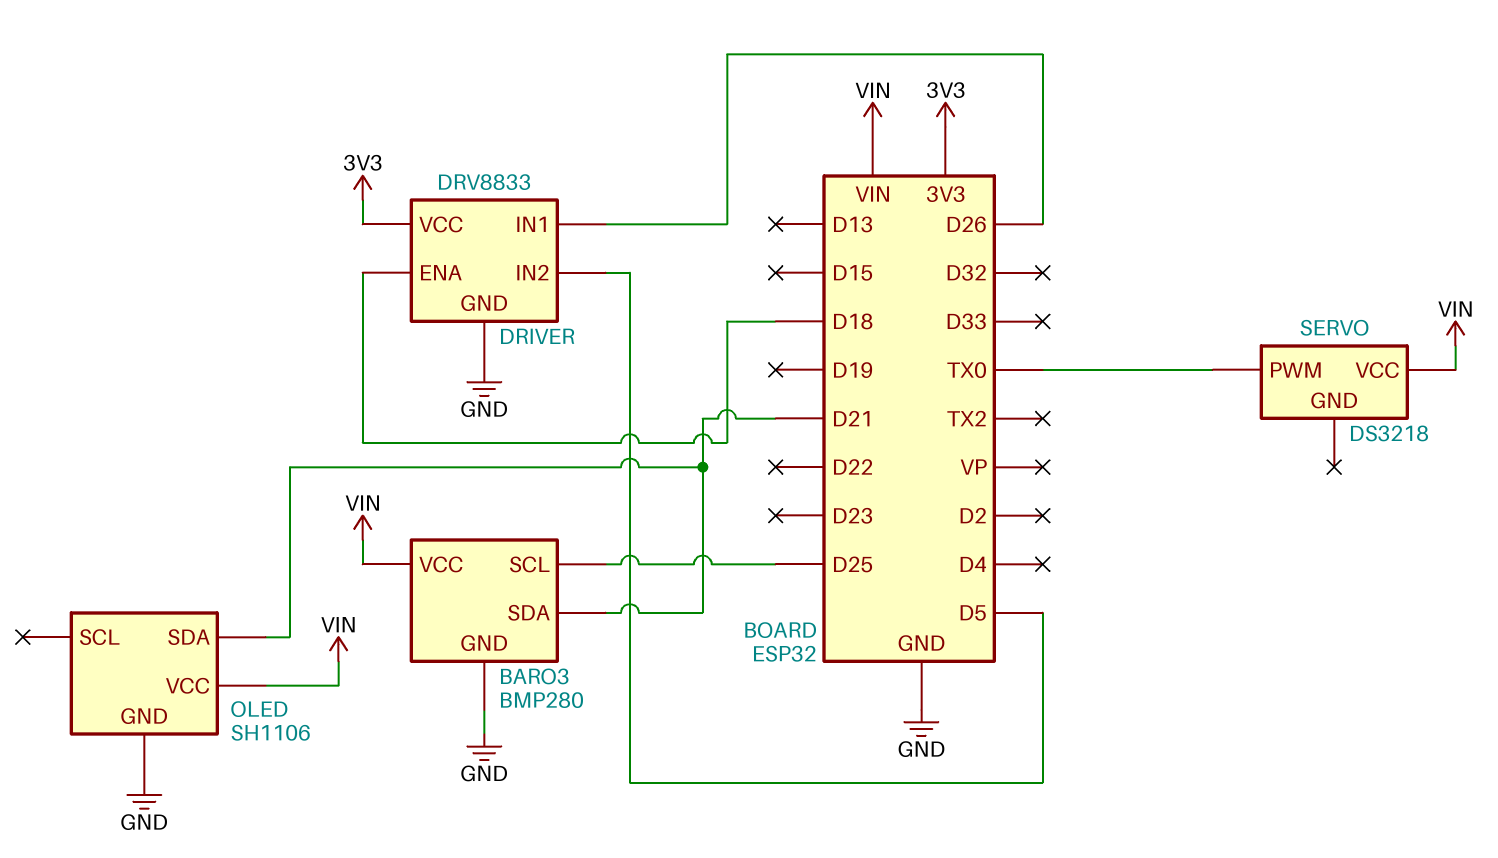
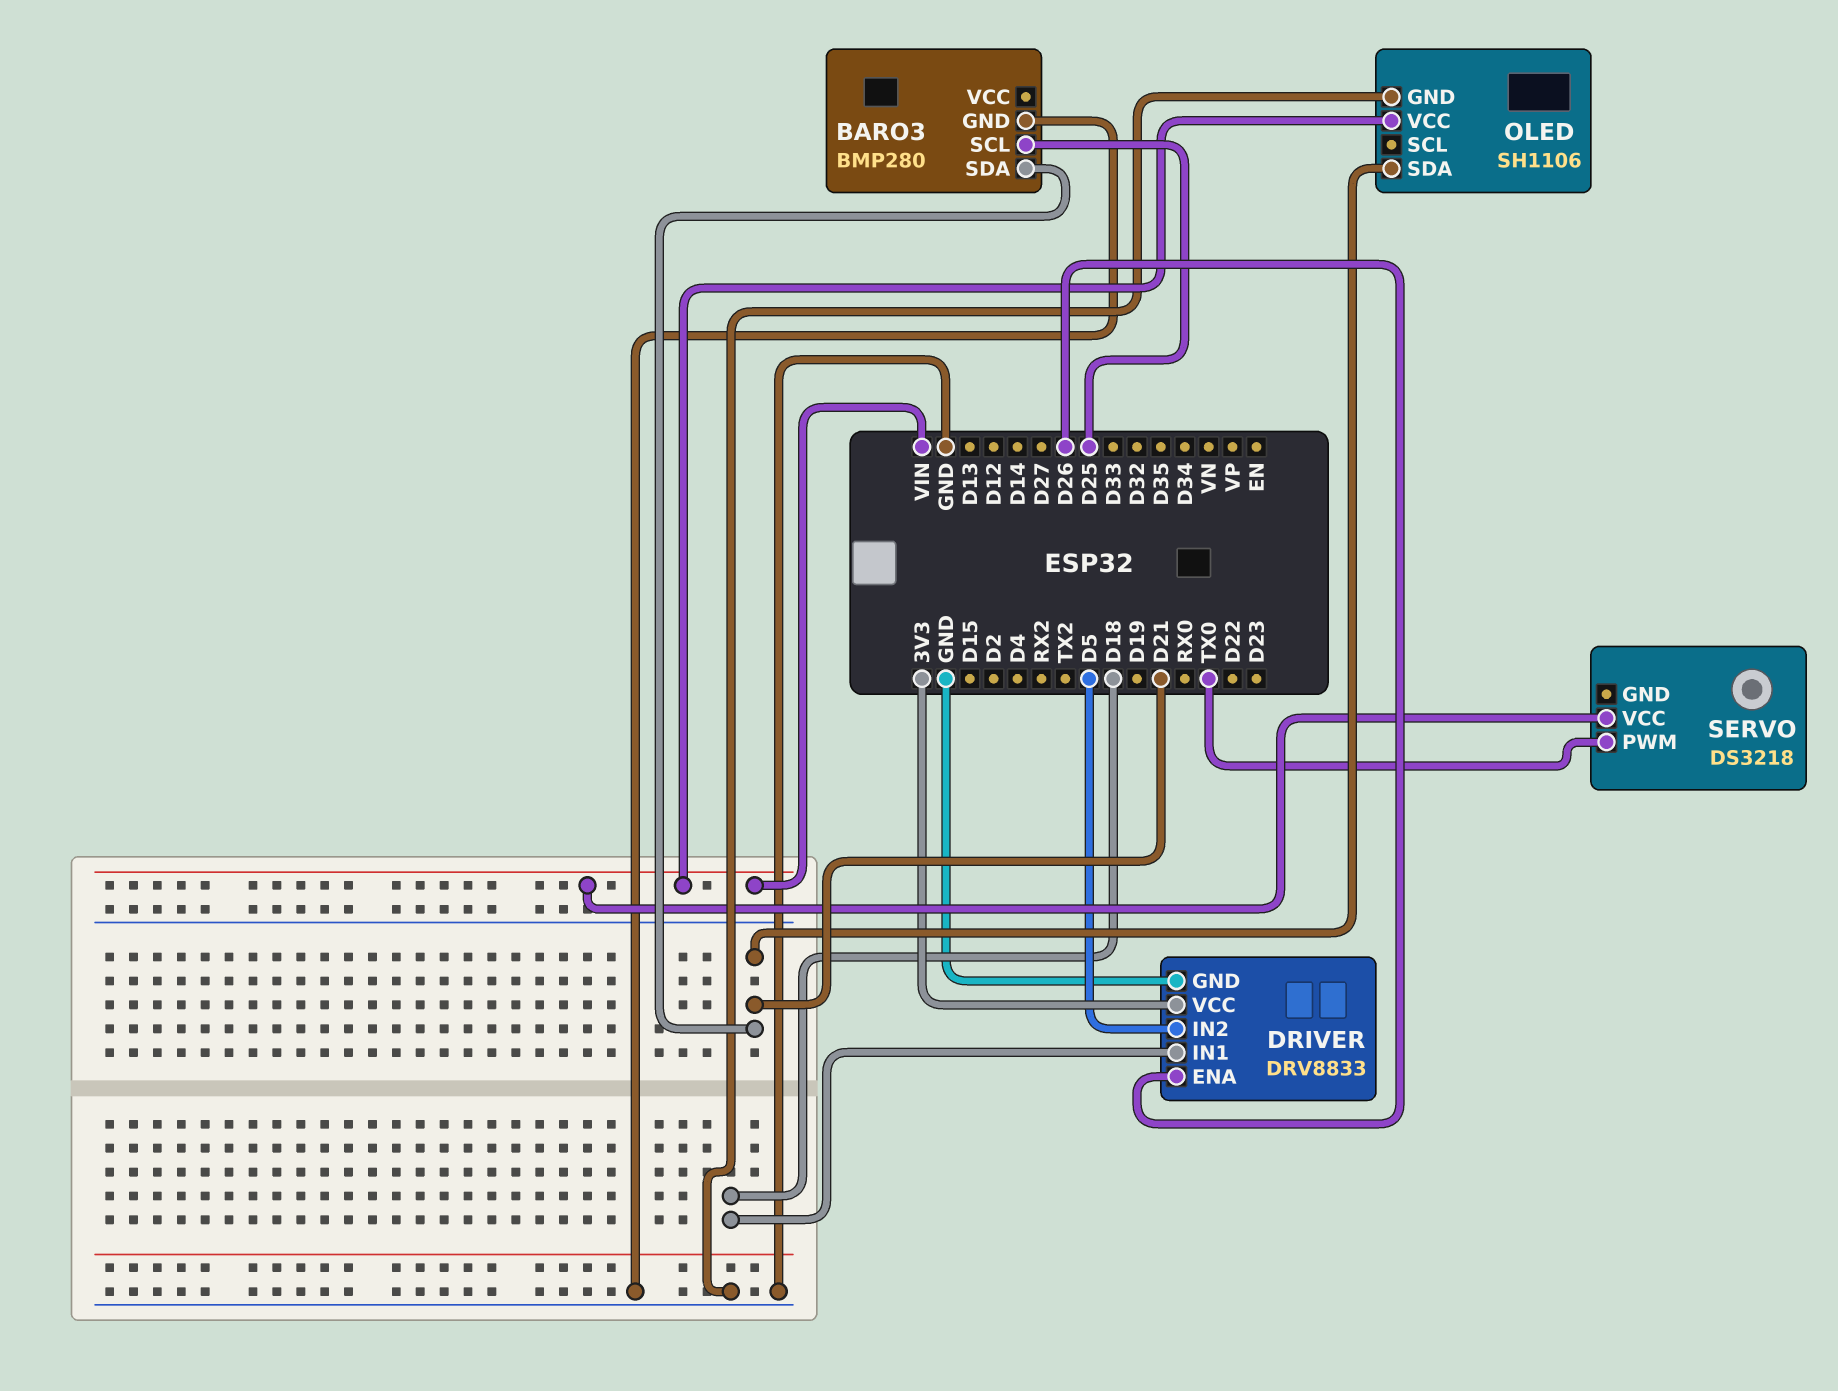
BARO3 pin VCC: VIN -> none
DRIVER pin ENA: D18 -> D26
DRIVER pin IN1: D26 -> D18

